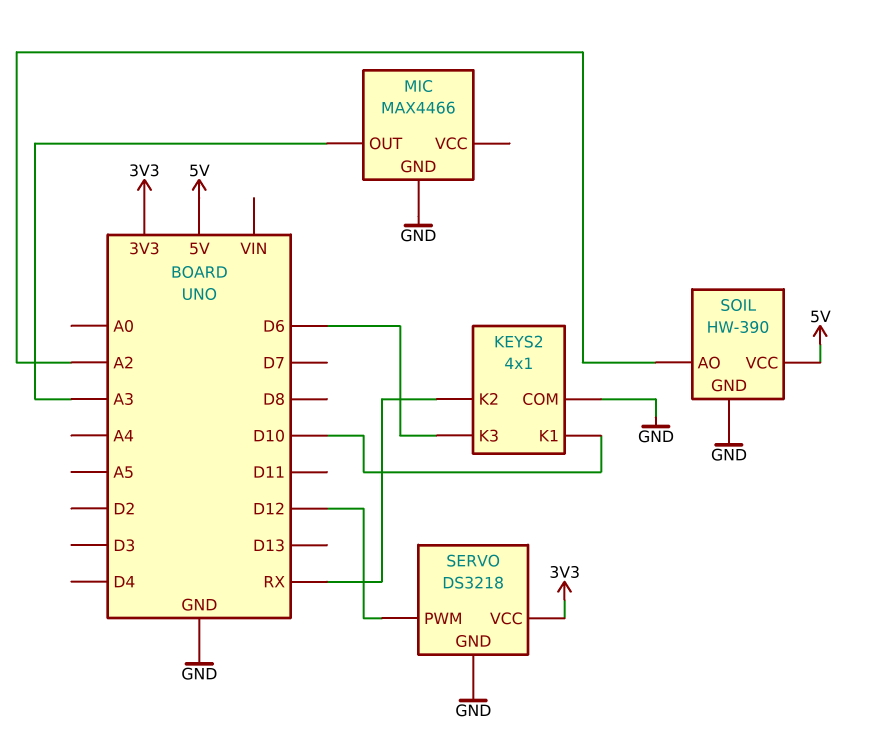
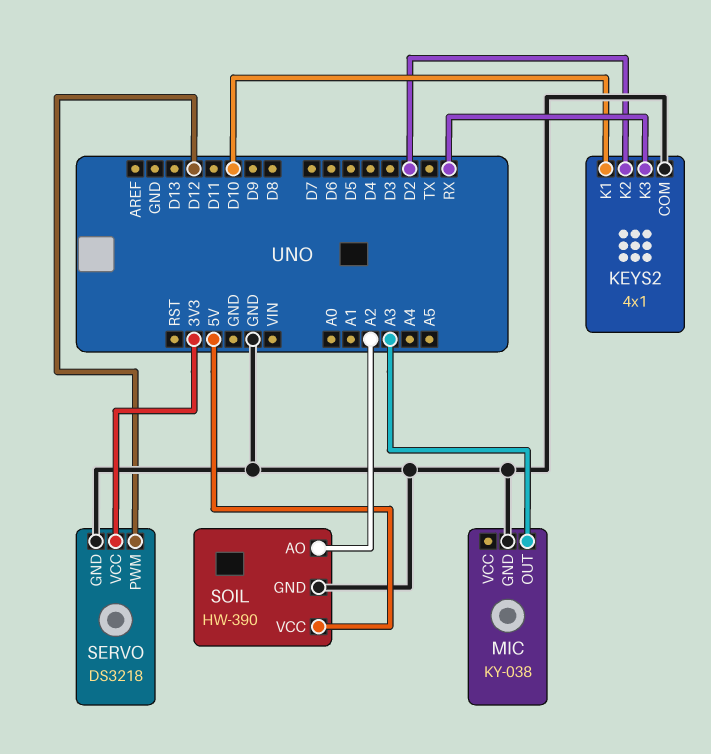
KEYS2 pin K2: RX -> D2
KEYS2 pin K3: D6 -> RX
MIC: MAX4466 -> KY-038

